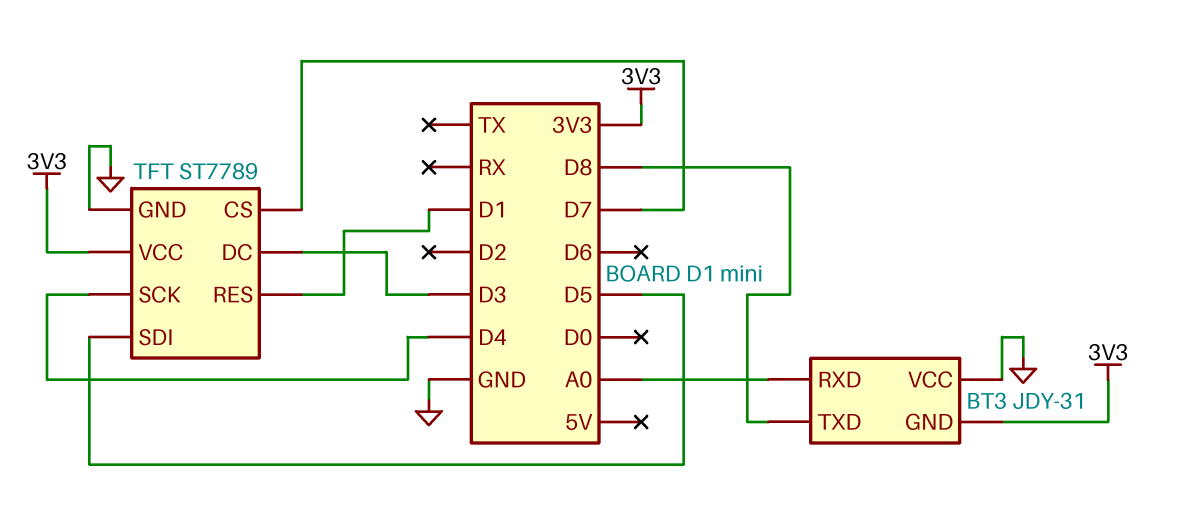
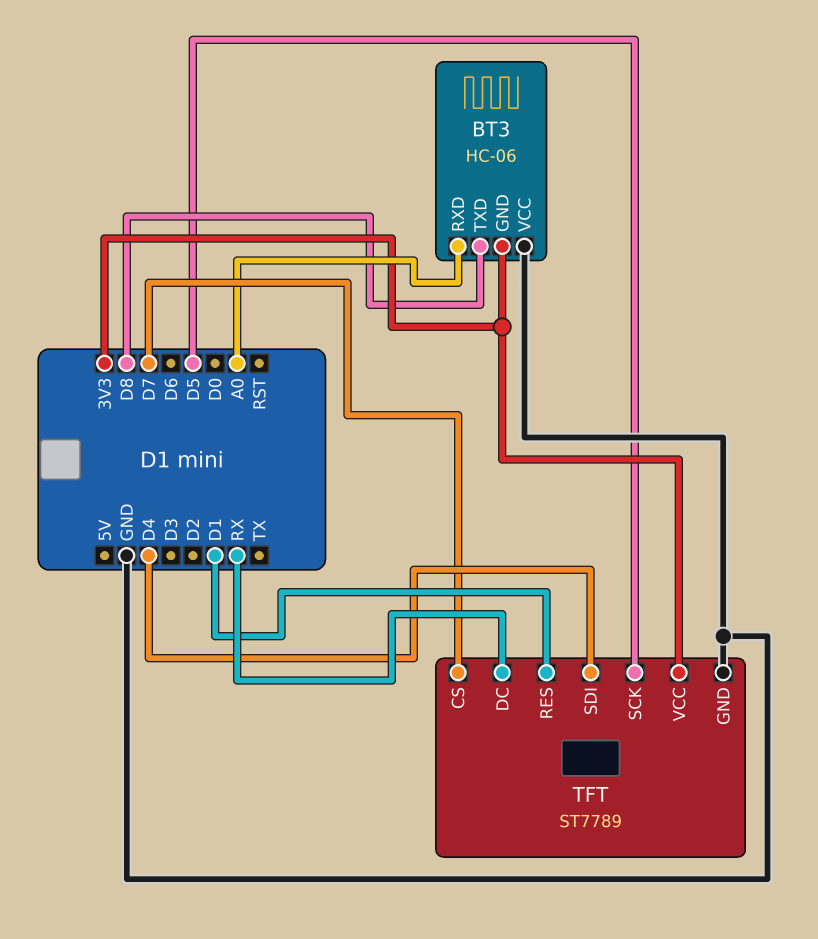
BT3: JDY-31 -> HC-06
TFT pin DC: D3 -> RX
TFT pin SCK: D4 -> D5
TFT pin SDI: D5 -> D4

